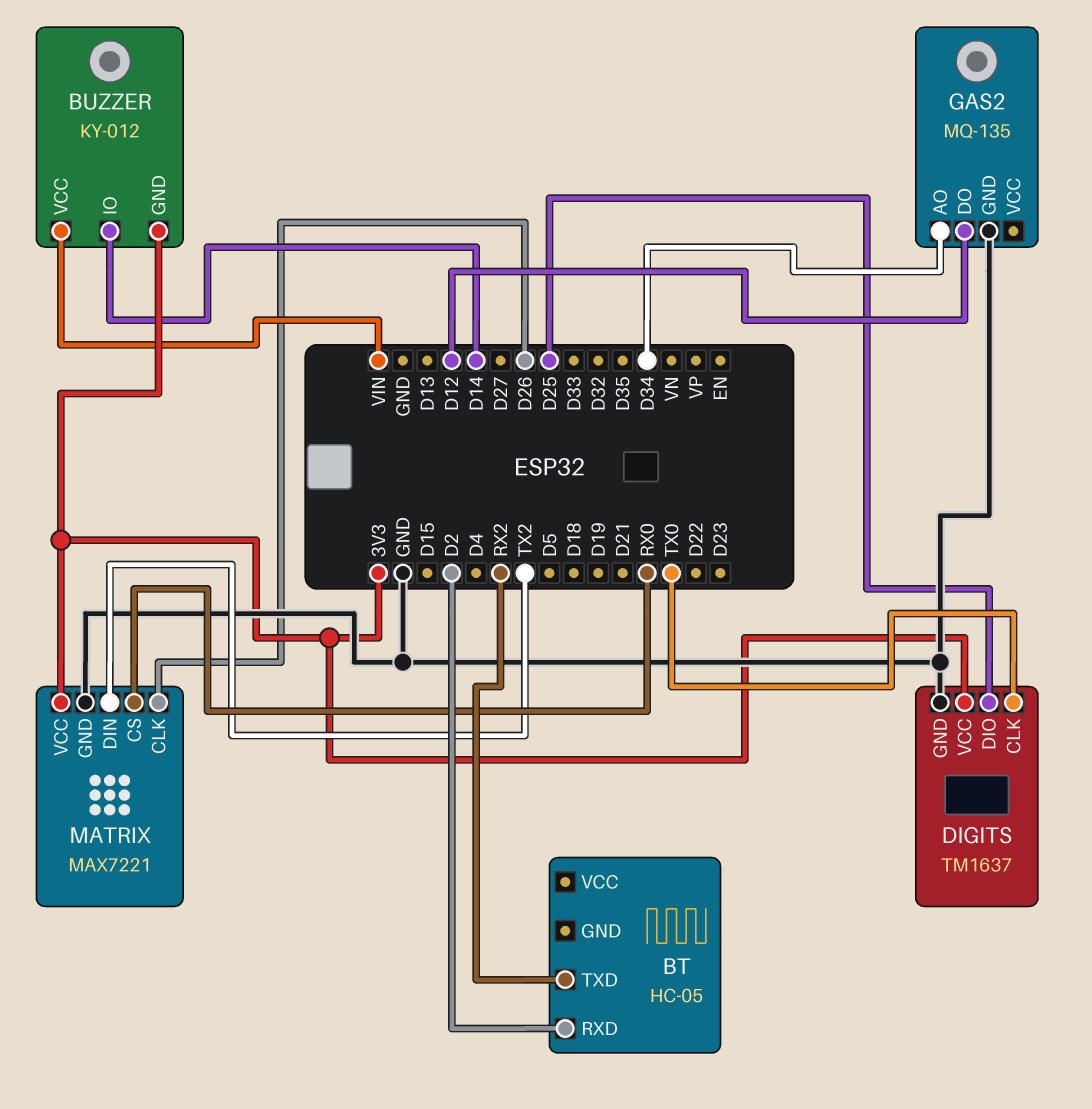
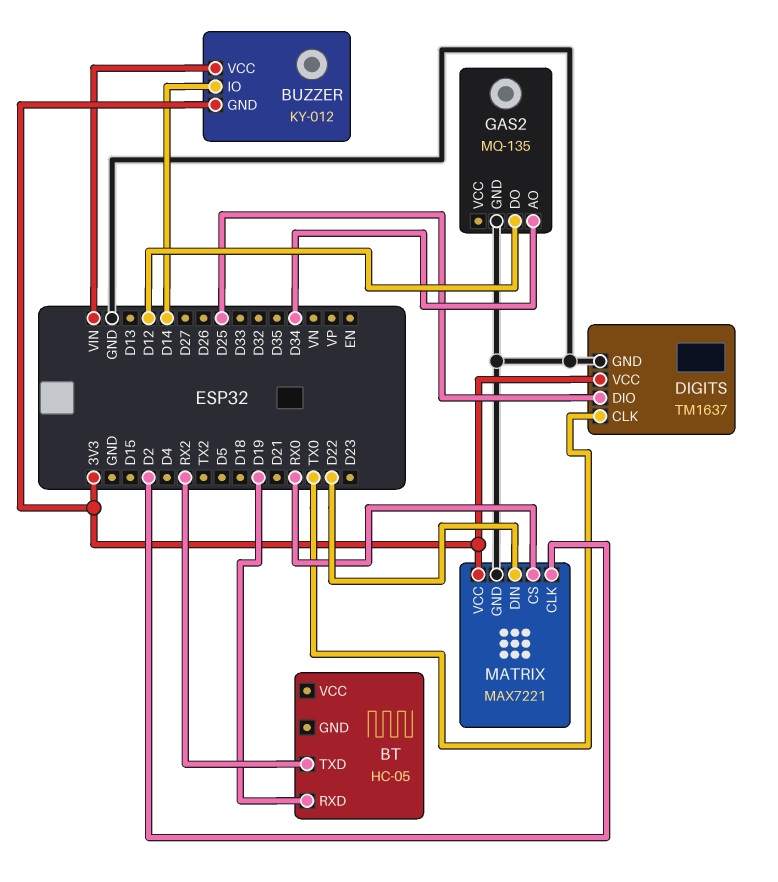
BT pin RXD: D2 -> D19
MATRIX pin CLK: D26 -> D2
MATRIX pin DIN: TX2 -> D22

